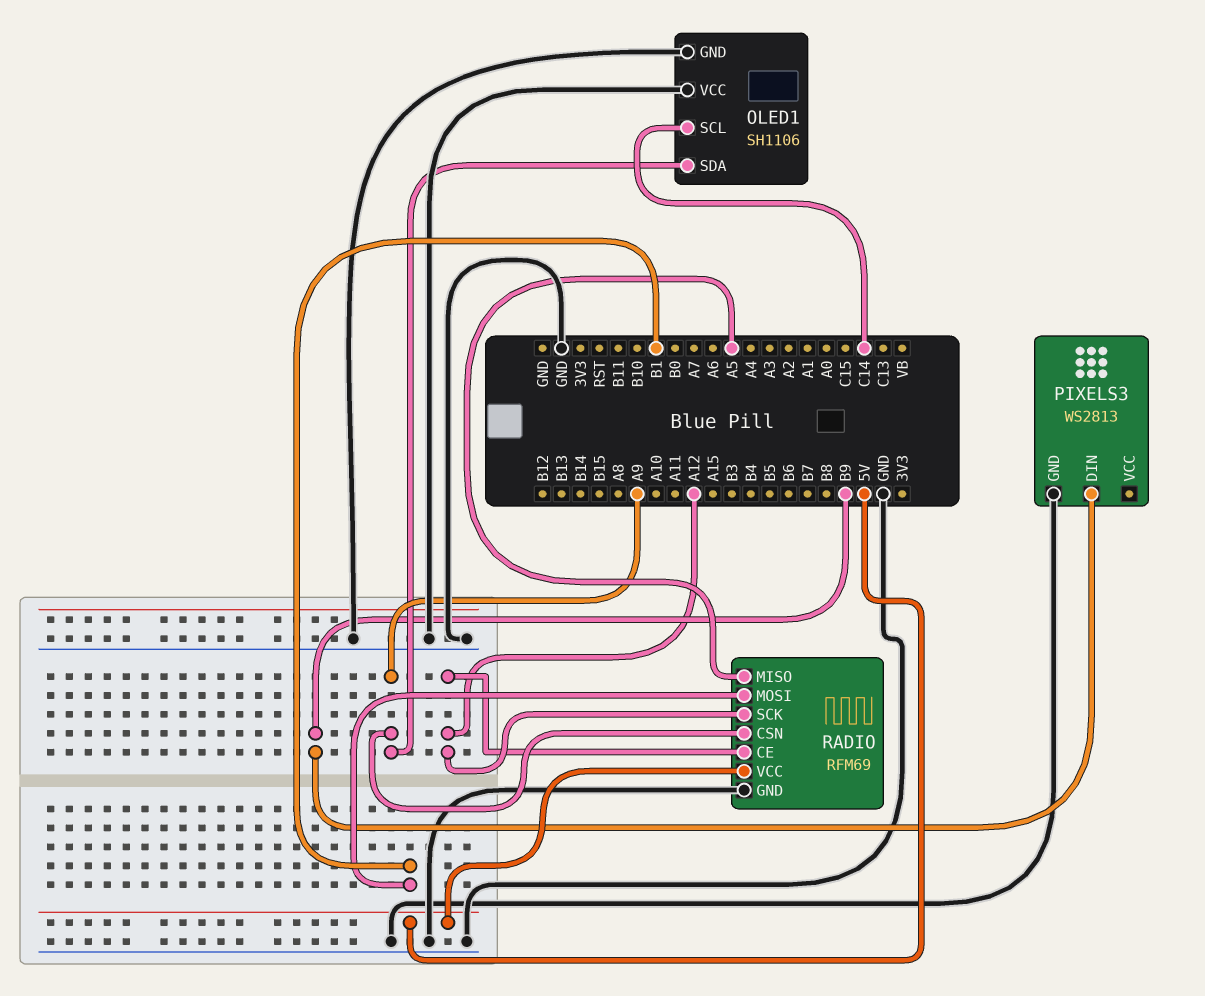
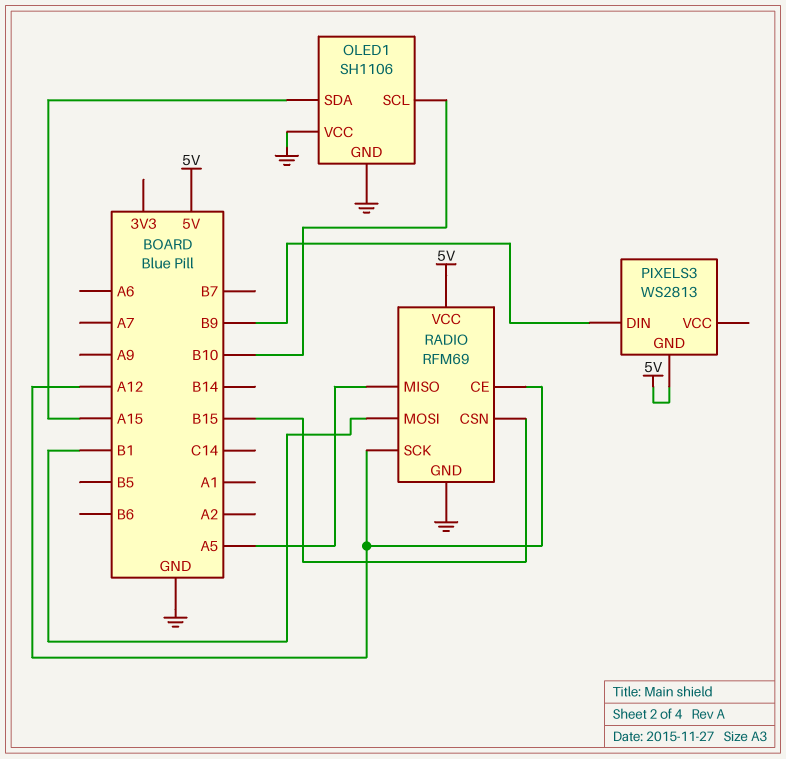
OLED1 pin SCL: C14 -> B10
OLED1 pin SDA: A9 -> A15
PIXELS3 pin GND: GND -> 5V
RADIO pin CSN: A9 -> B15

